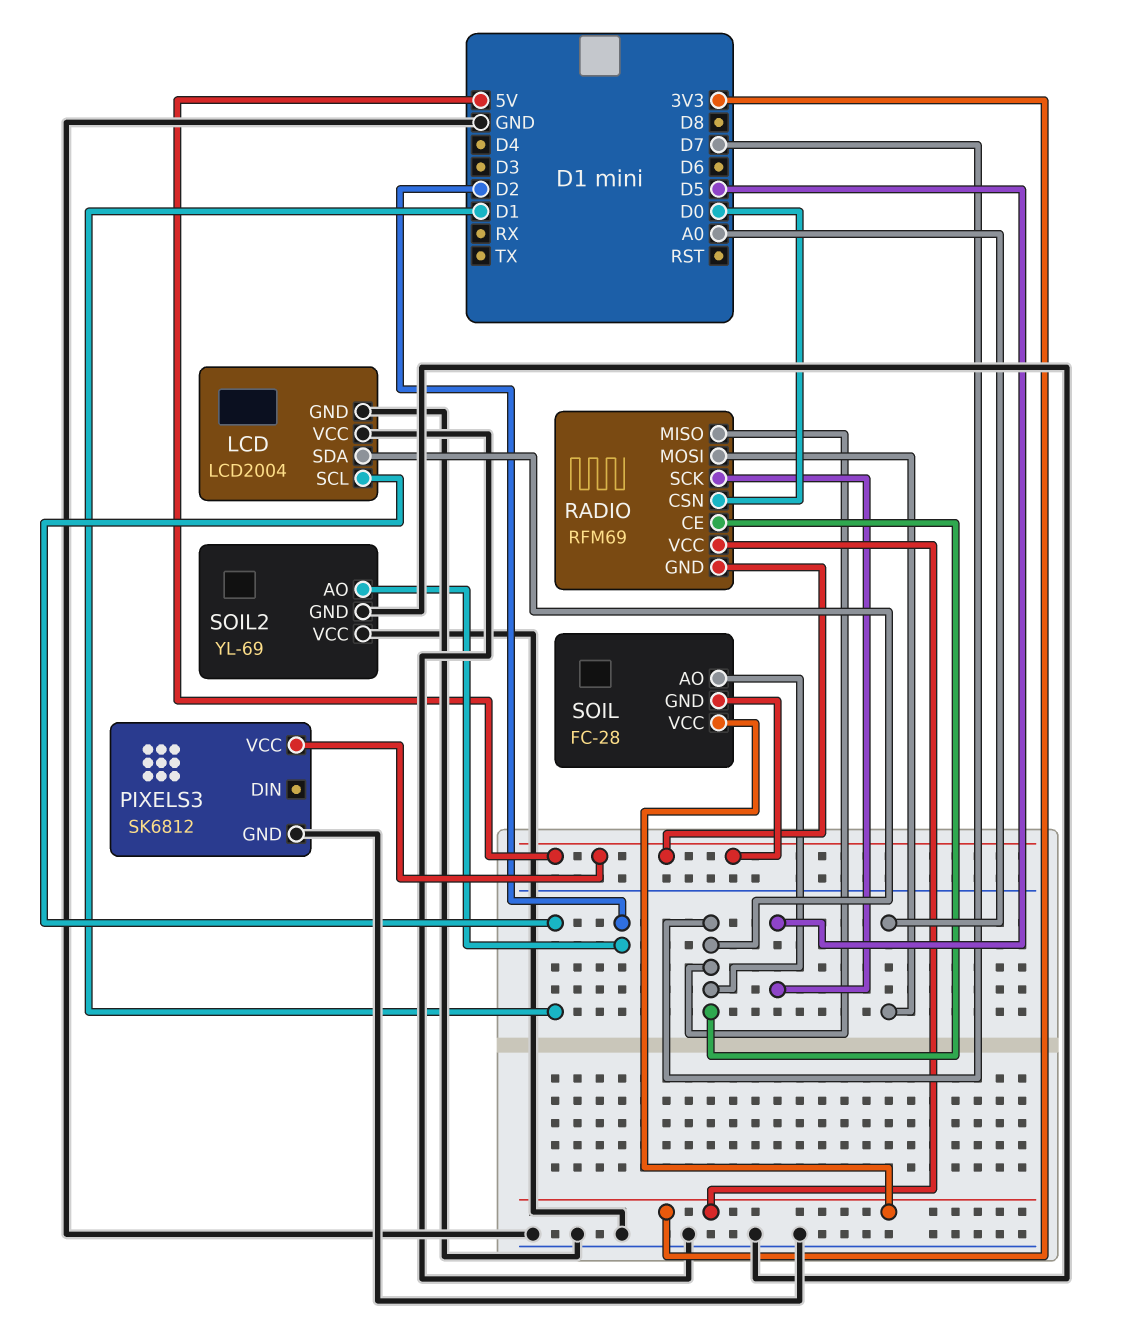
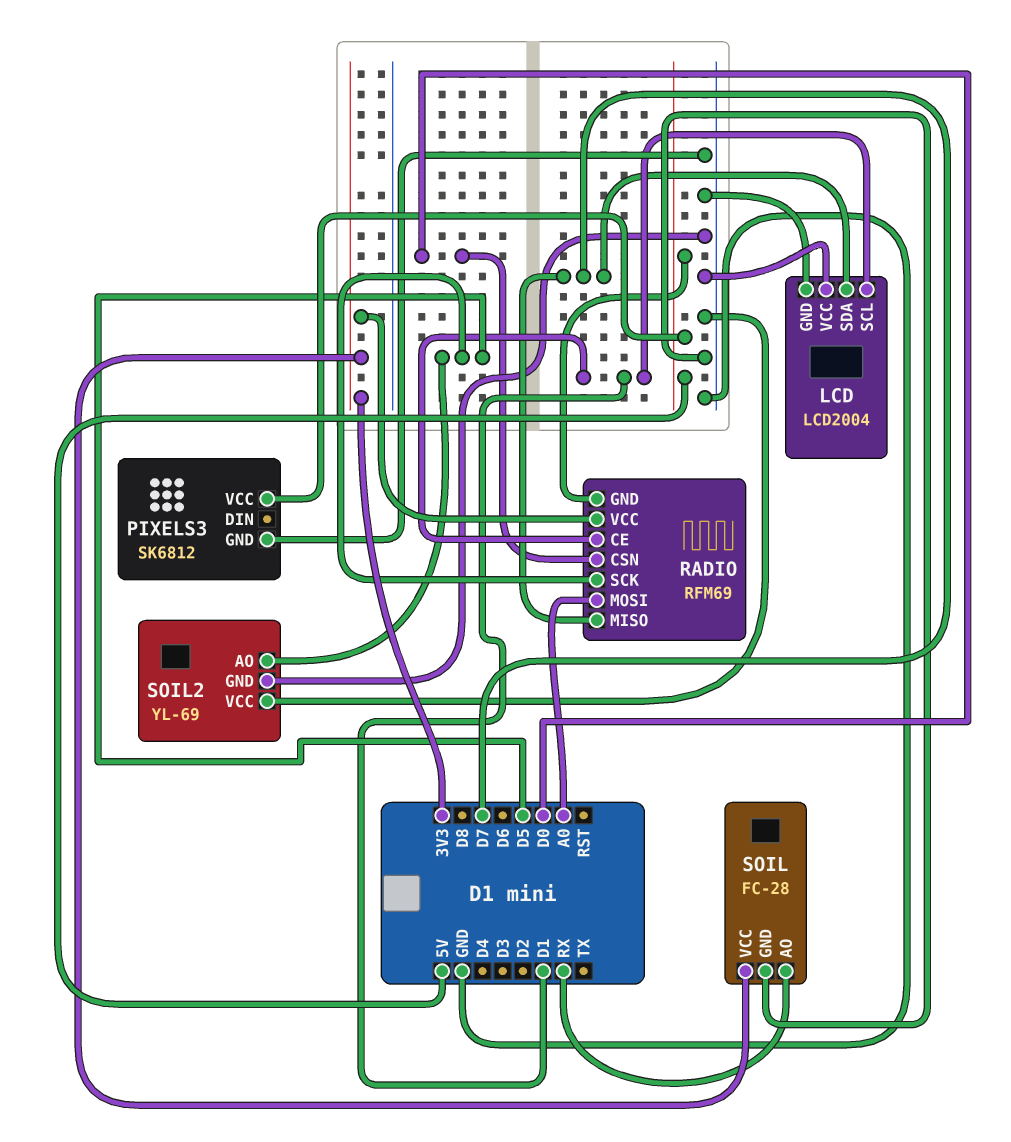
RADIO pin CE: D7 -> D1
SOIL pin AO: D7 -> RX
SOIL pin GND: 5V -> GND
SOIL2 pin AO: D2 -> D5

